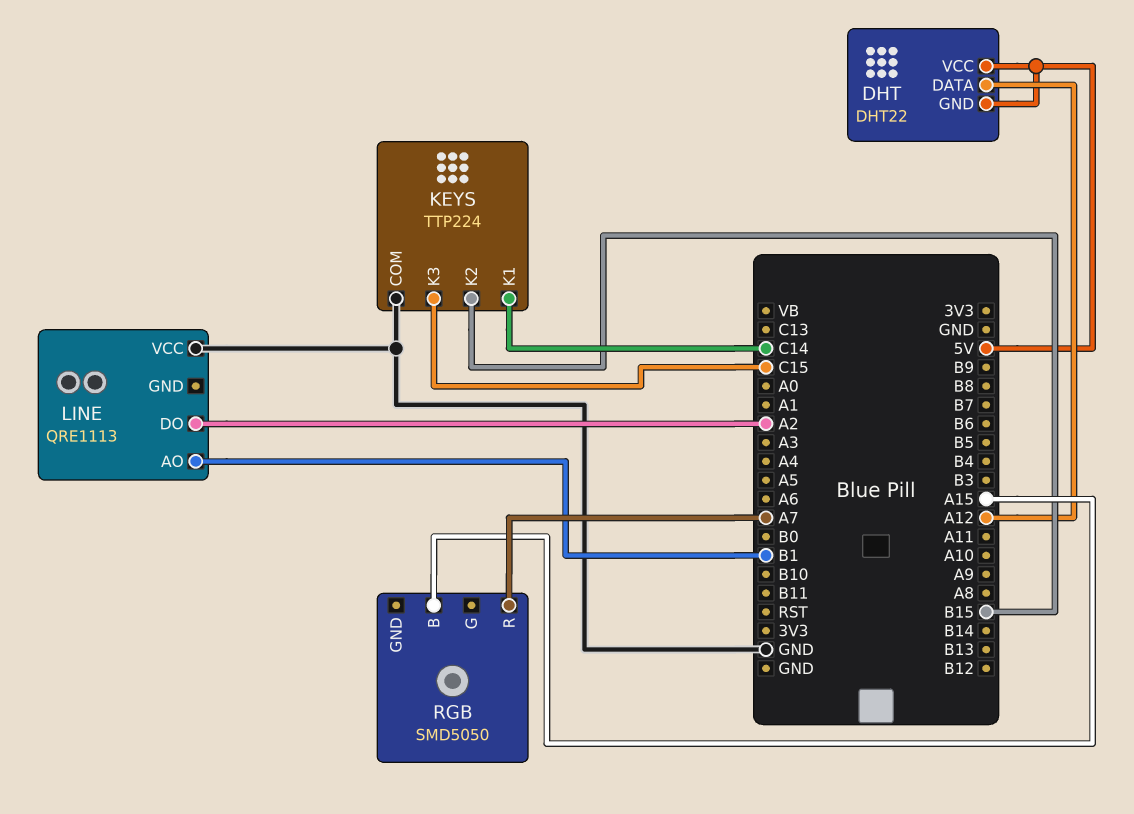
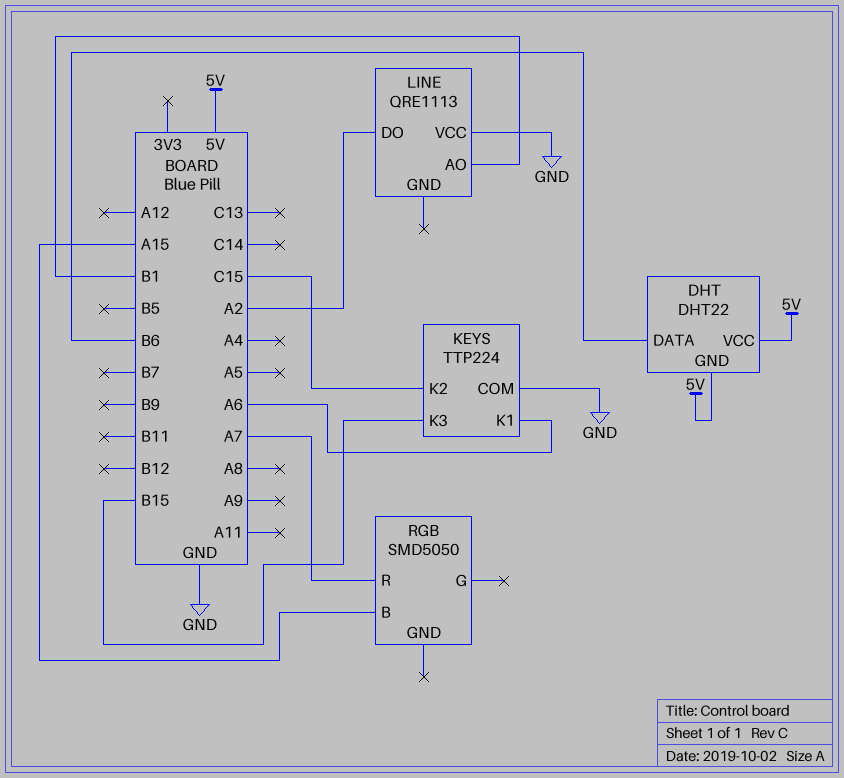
DHT pin DATA: A12 -> B6
KEYS pin K1: C14 -> A6
KEYS pin K2: B15 -> C15
KEYS pin K3: C15 -> B15

